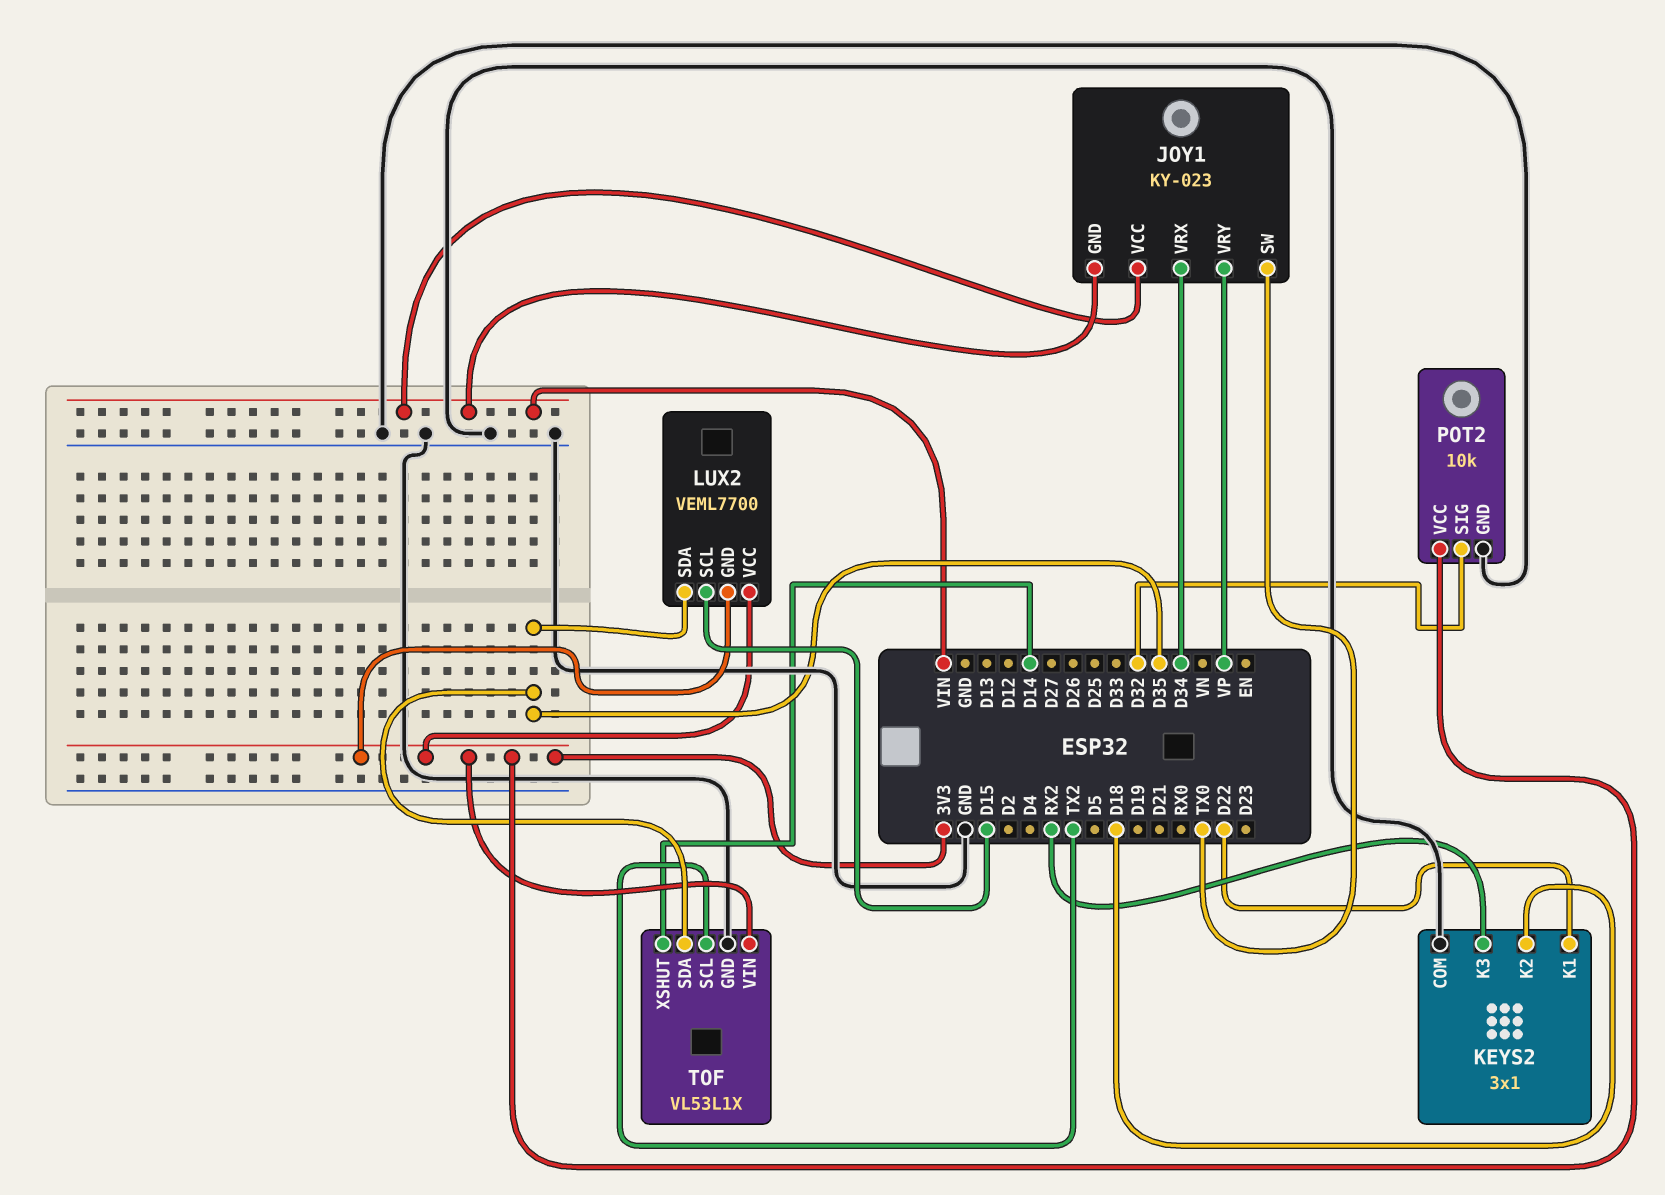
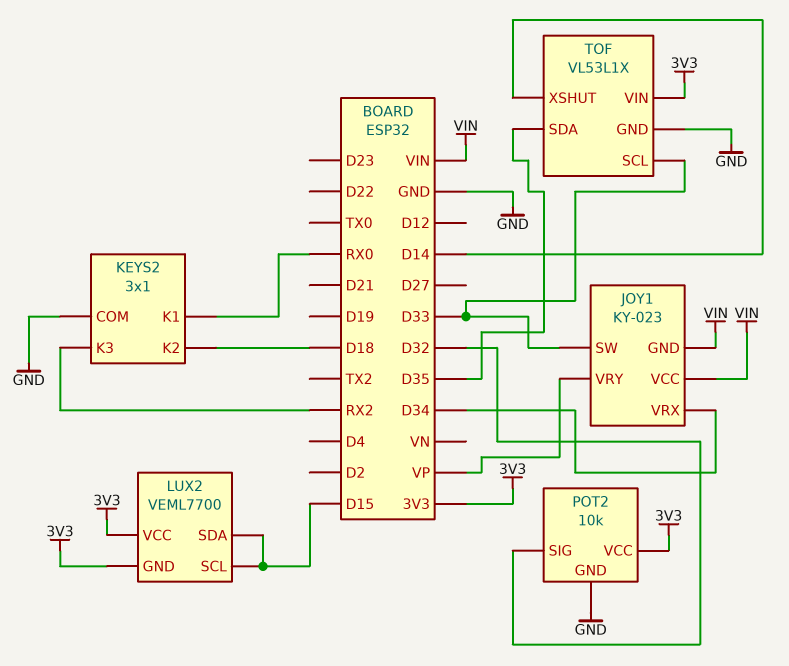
JOY1 pin SW: TX0 -> D33
KEYS2 pin K1: D22 -> RX0
LUX2 pin SDA: D35 -> D15
TOF pin SCL: TX2 -> D33

